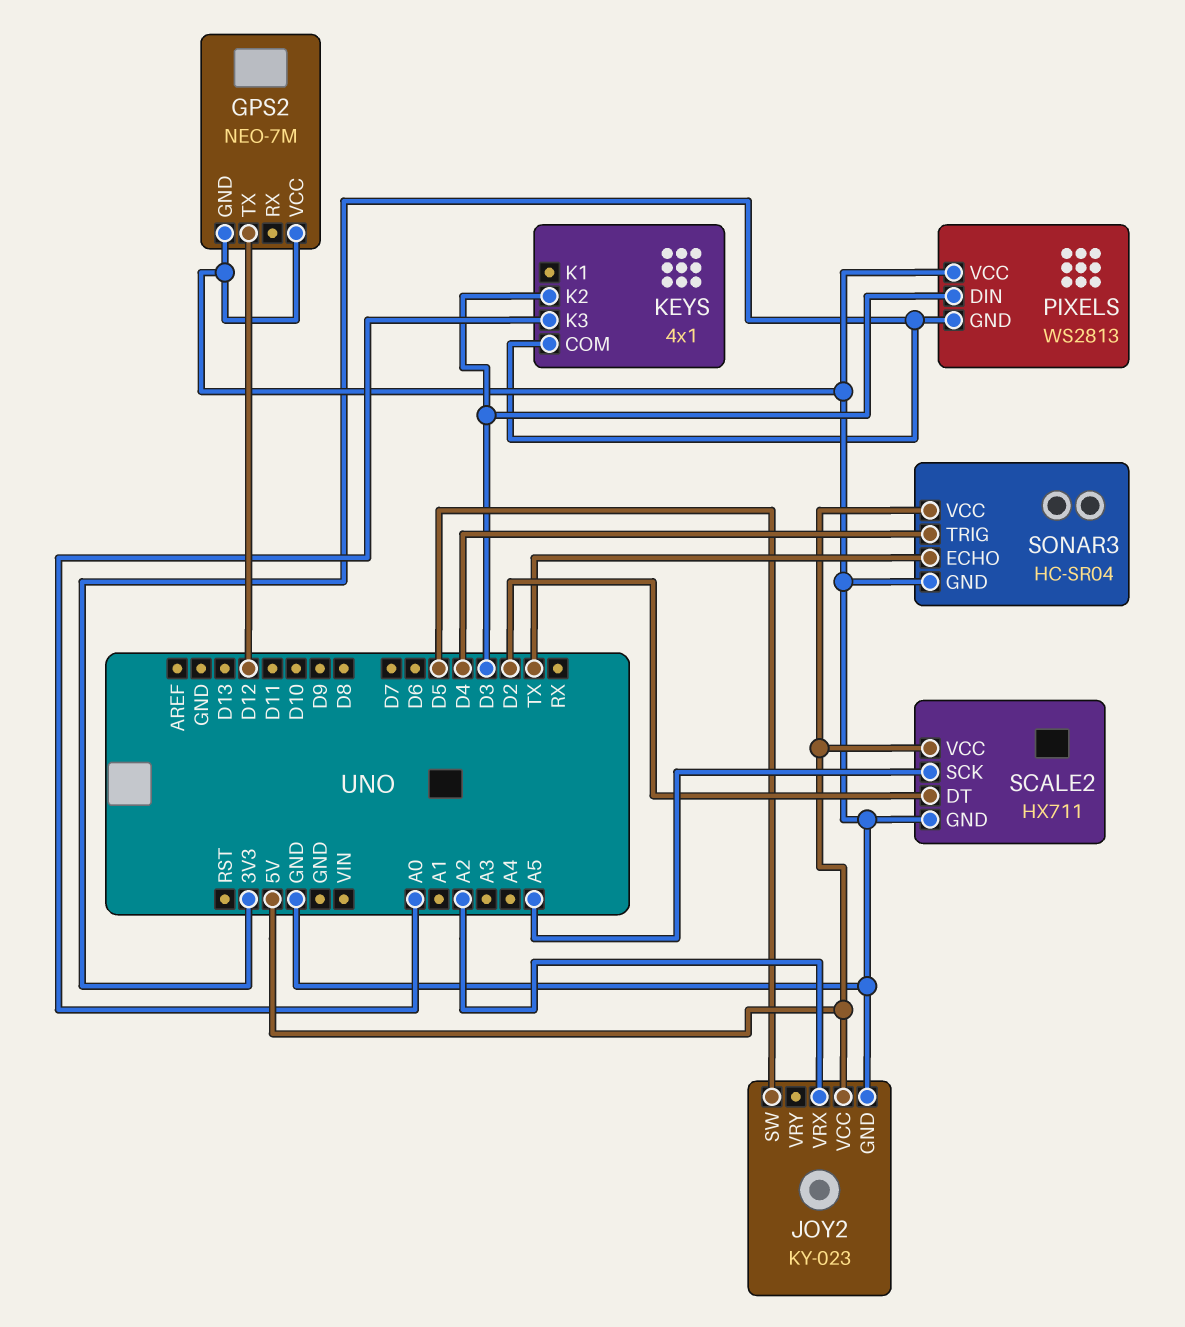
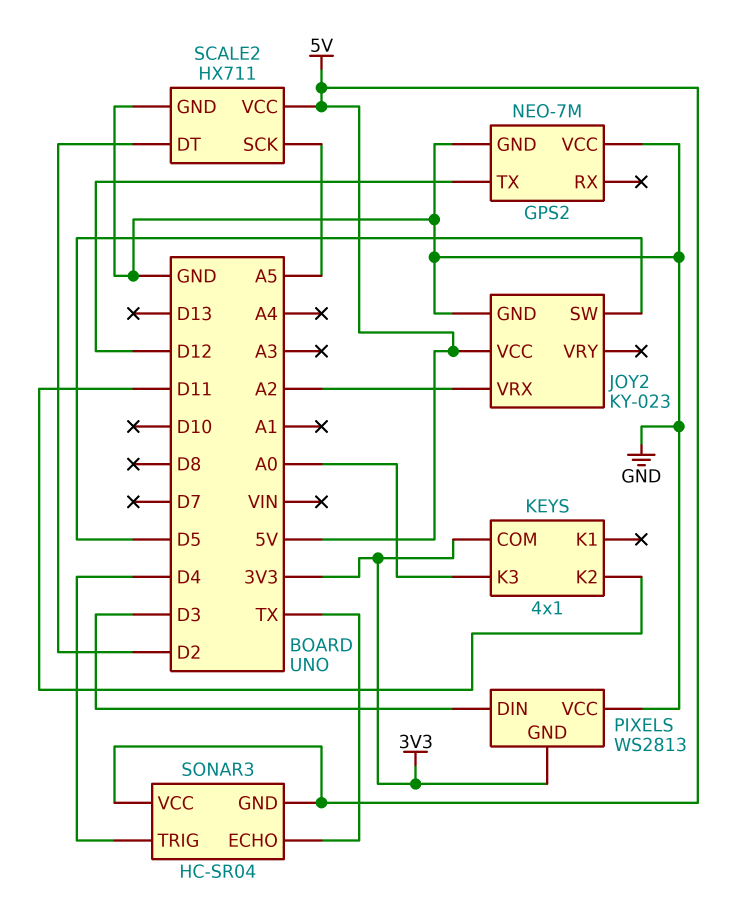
KEYS pin K2: D3 -> D11
SONAR3 pin GND: GND -> 5V

